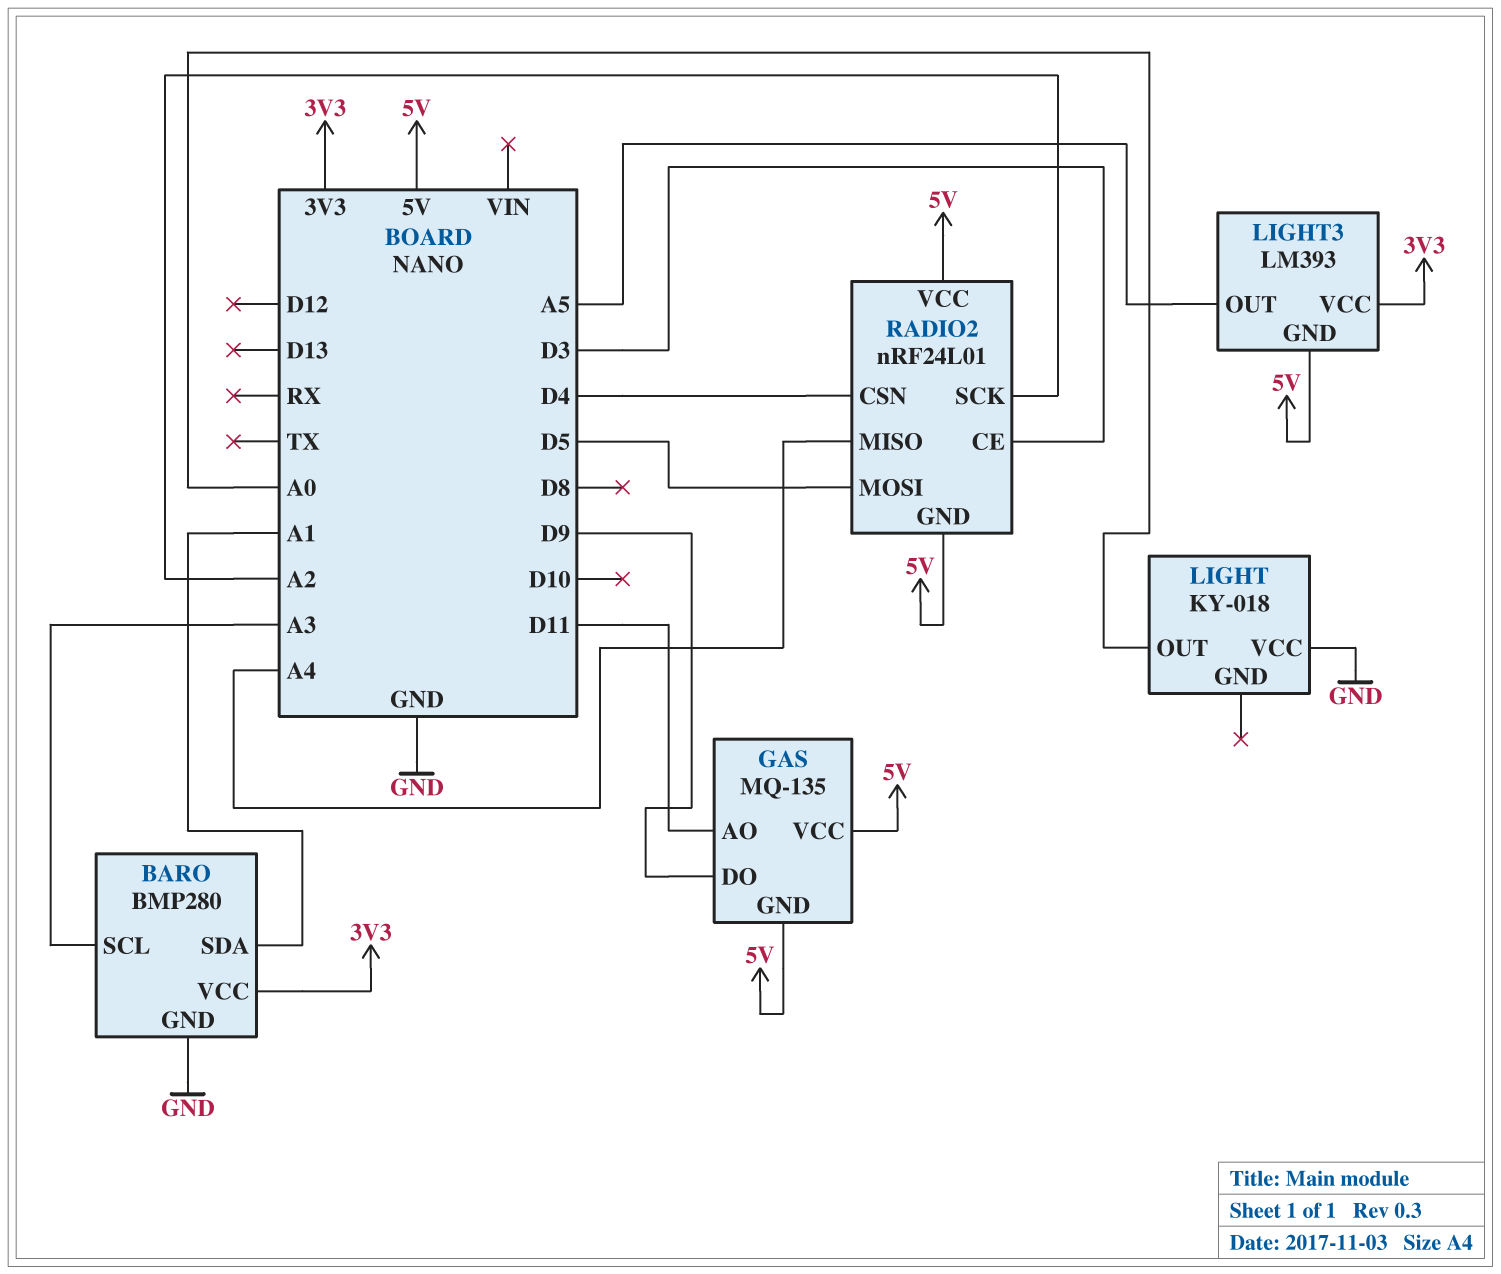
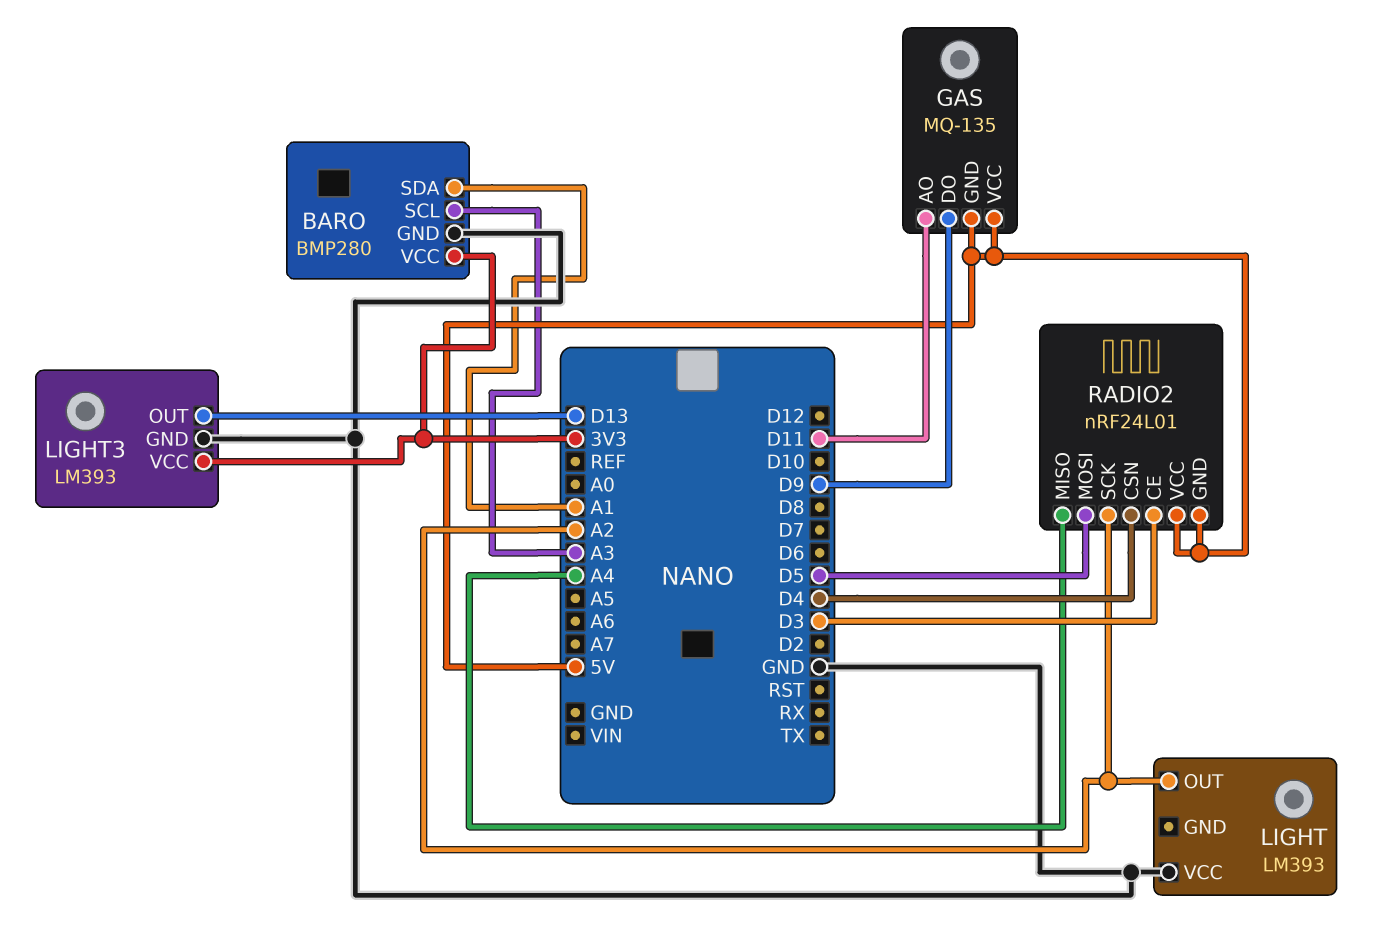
LIGHT: KY-018 -> LM393
LIGHT pin OUT: A0 -> A2
LIGHT3 pin GND: 5V -> GND
LIGHT3 pin OUT: A5 -> D13

